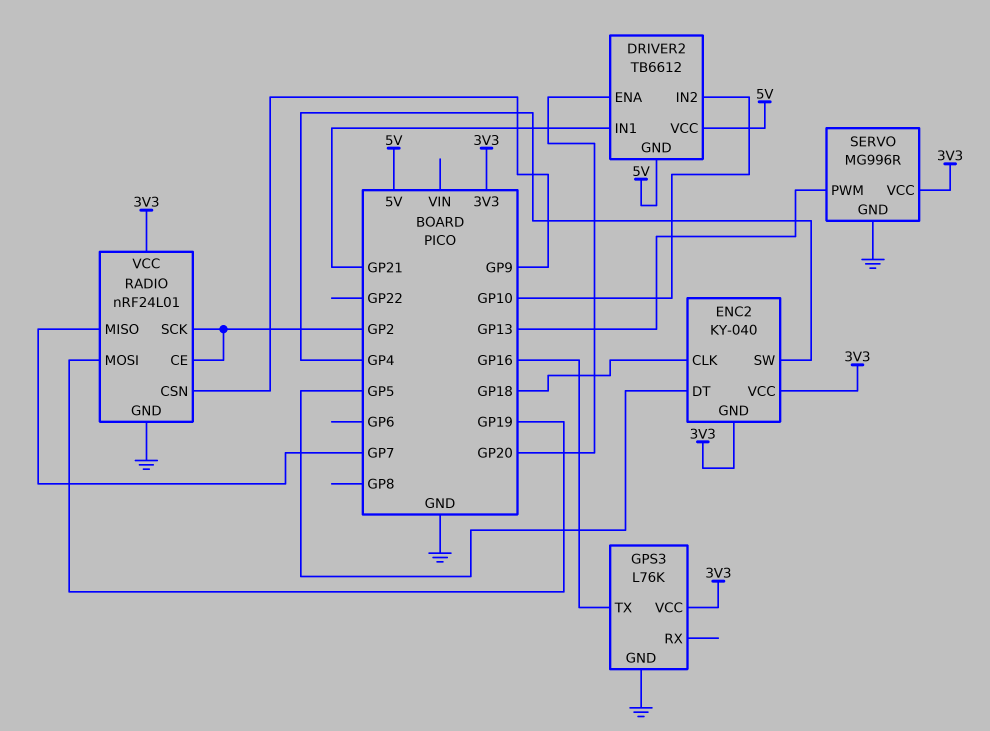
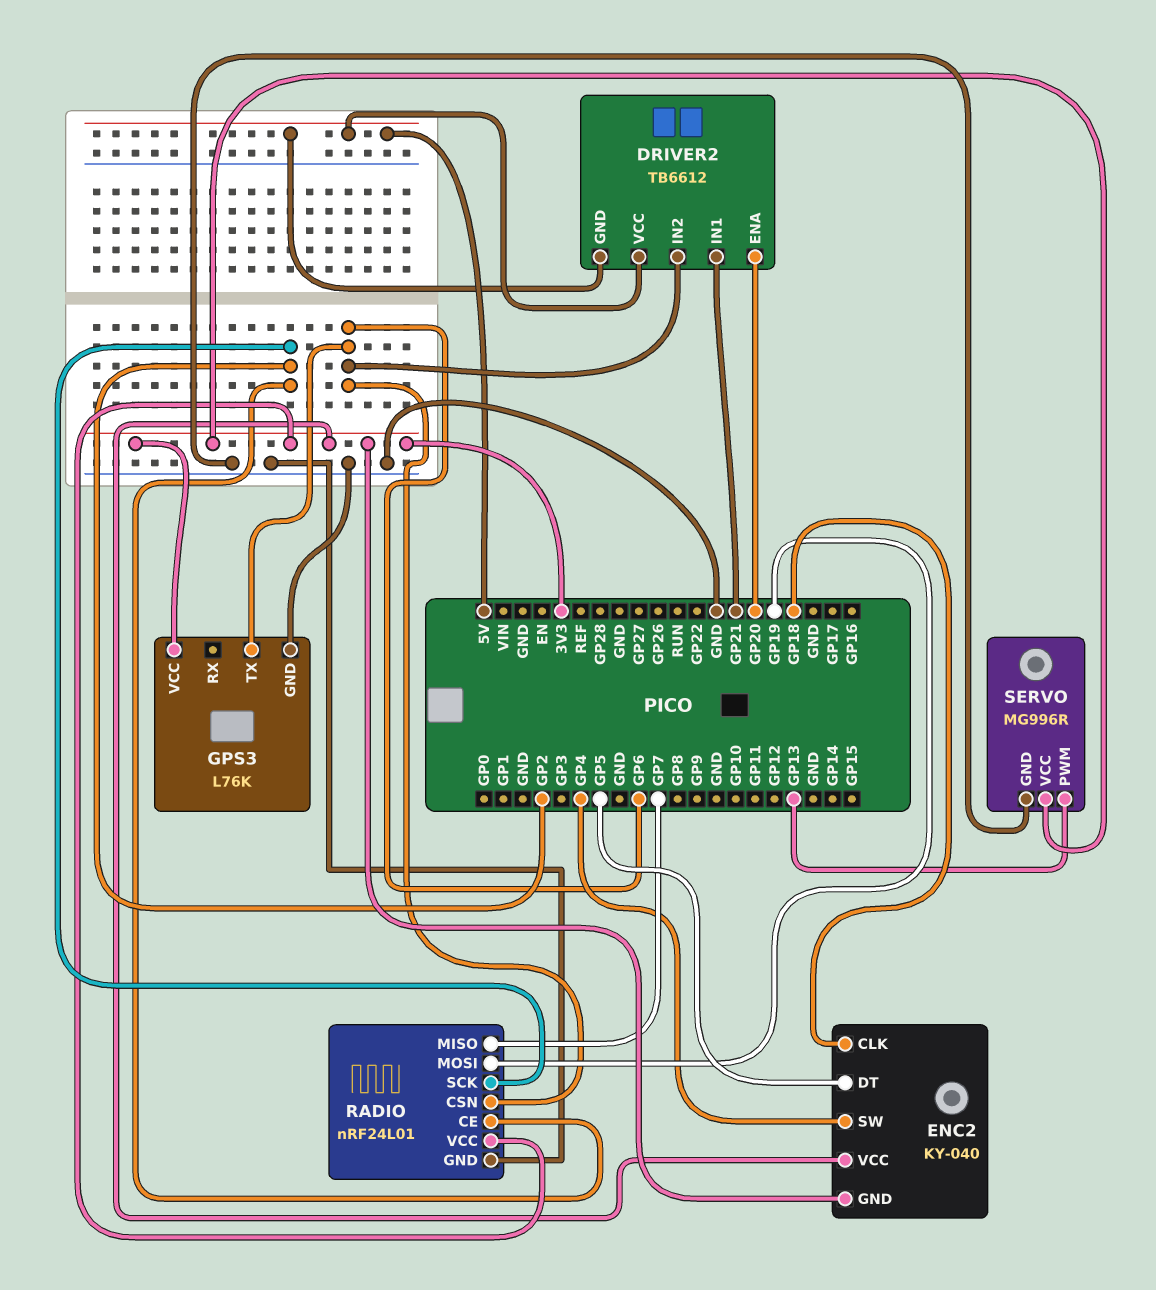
DRIVER2 pin IN2: GP10 -> GP6
GPS3 pin TX: GP16 -> GP6
RADIO pin CSN: GP9 -> GP6

